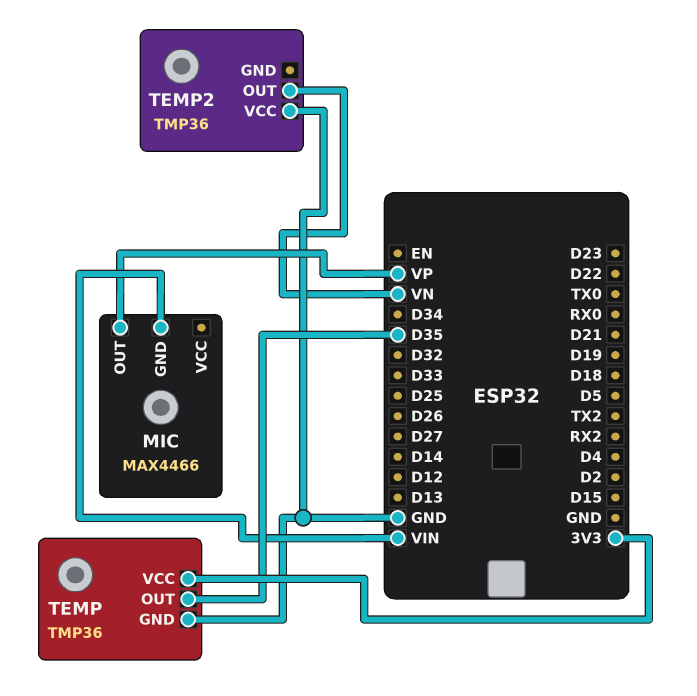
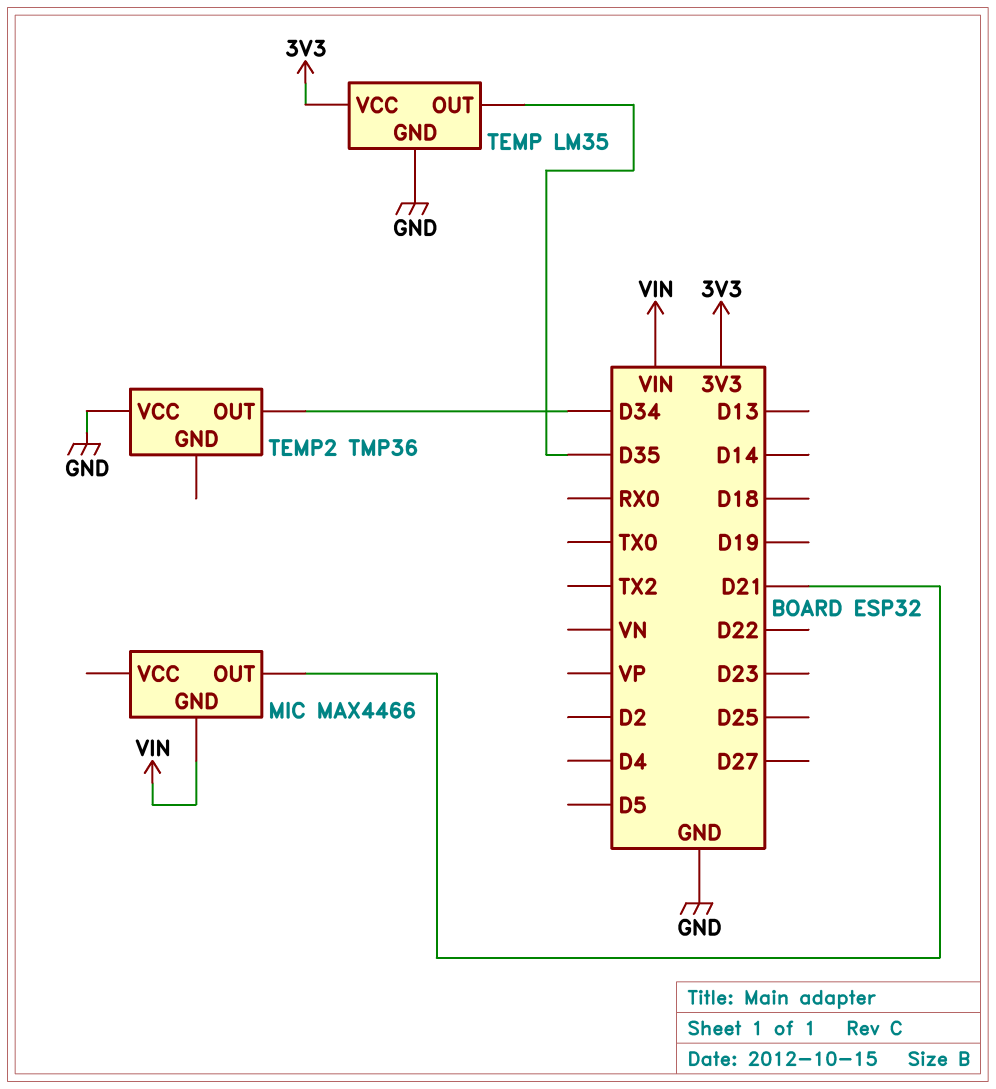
MIC pin OUT: VP -> D21
TEMP: TMP36 -> LM35
TEMP2 pin OUT: VN -> D34

